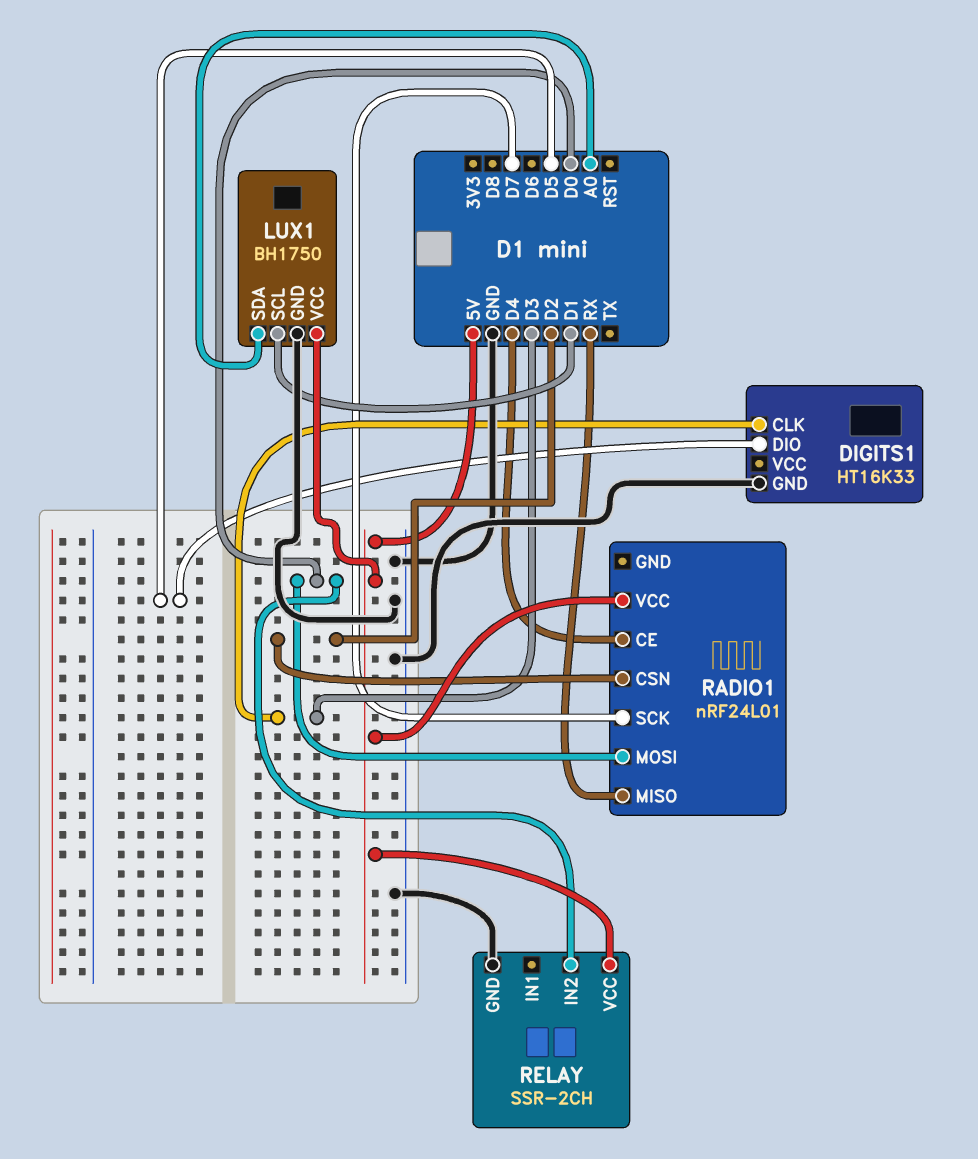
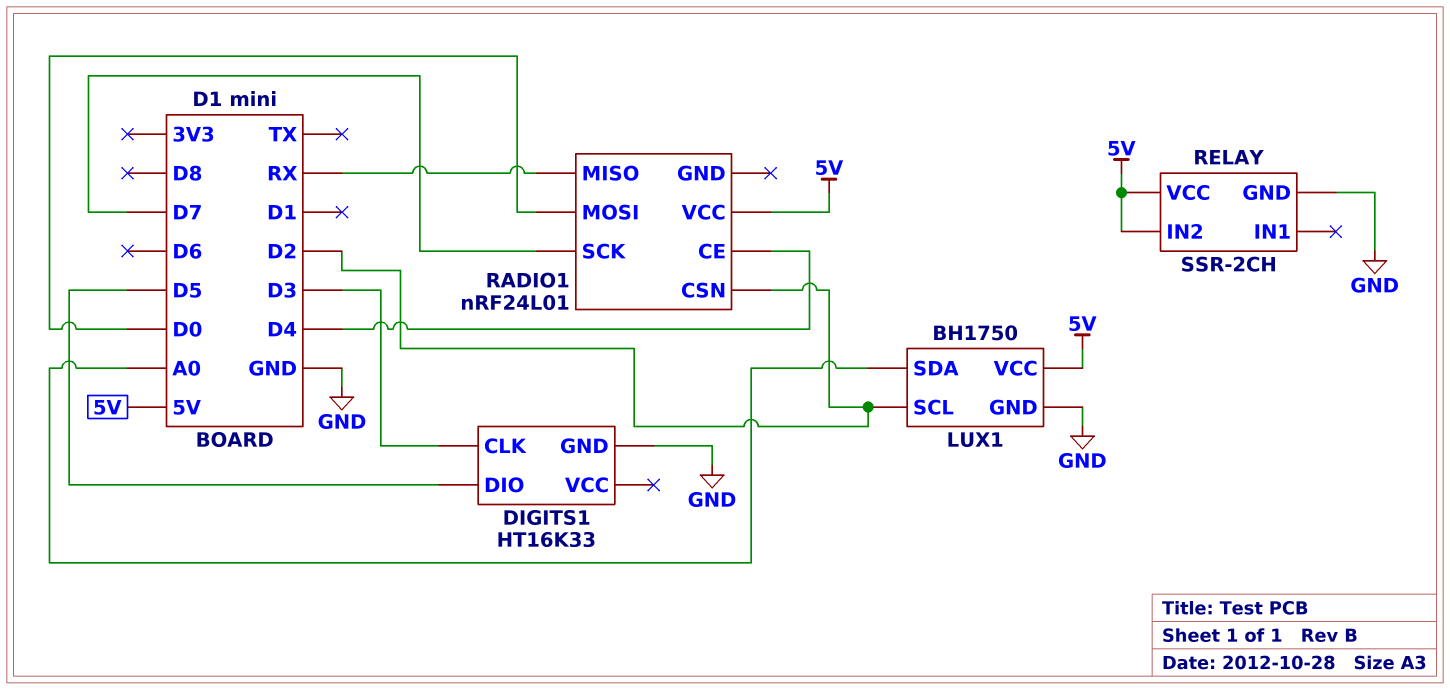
LUX1 pin SCL: D1 -> D2
RELAY pin IN2: D0 -> 5V

